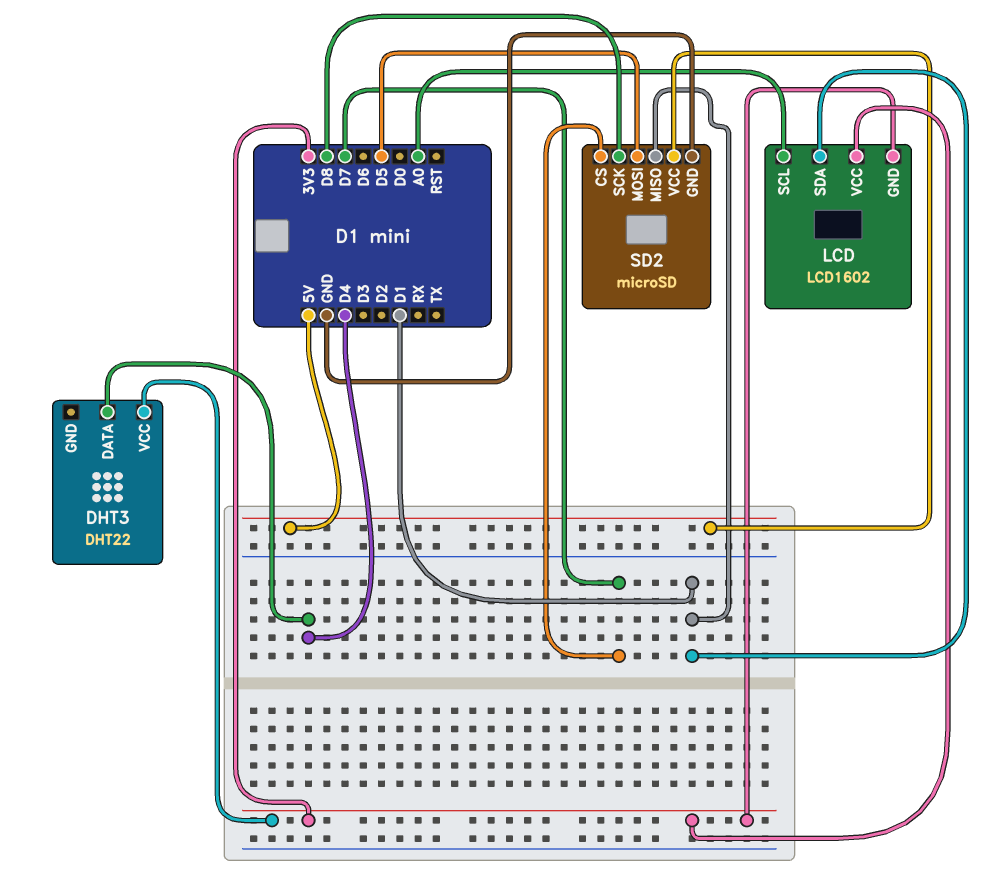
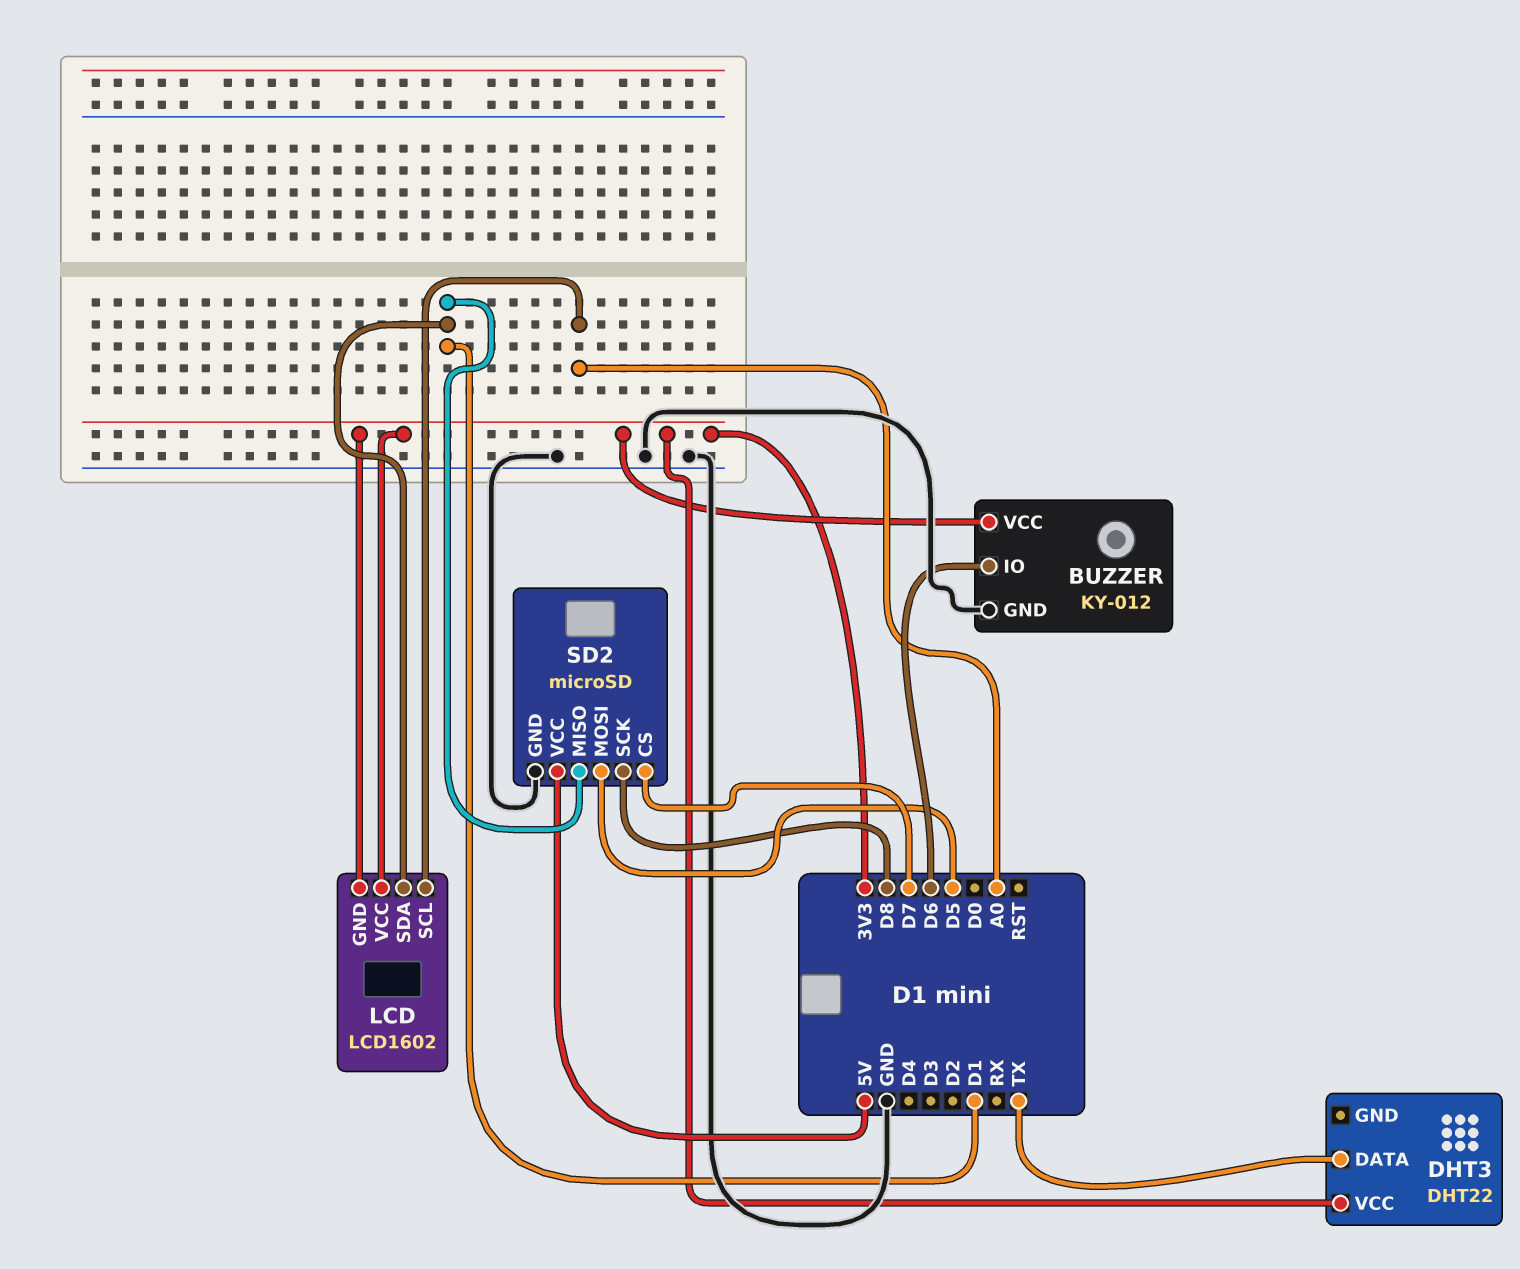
BUZZER: none -> KY-012
BUZZER pin GND: none -> GND
BUZZER pin IO: none -> D6
BUZZER pin VCC: none -> 3V3
DHT3 pin DATA: D4 -> TX

